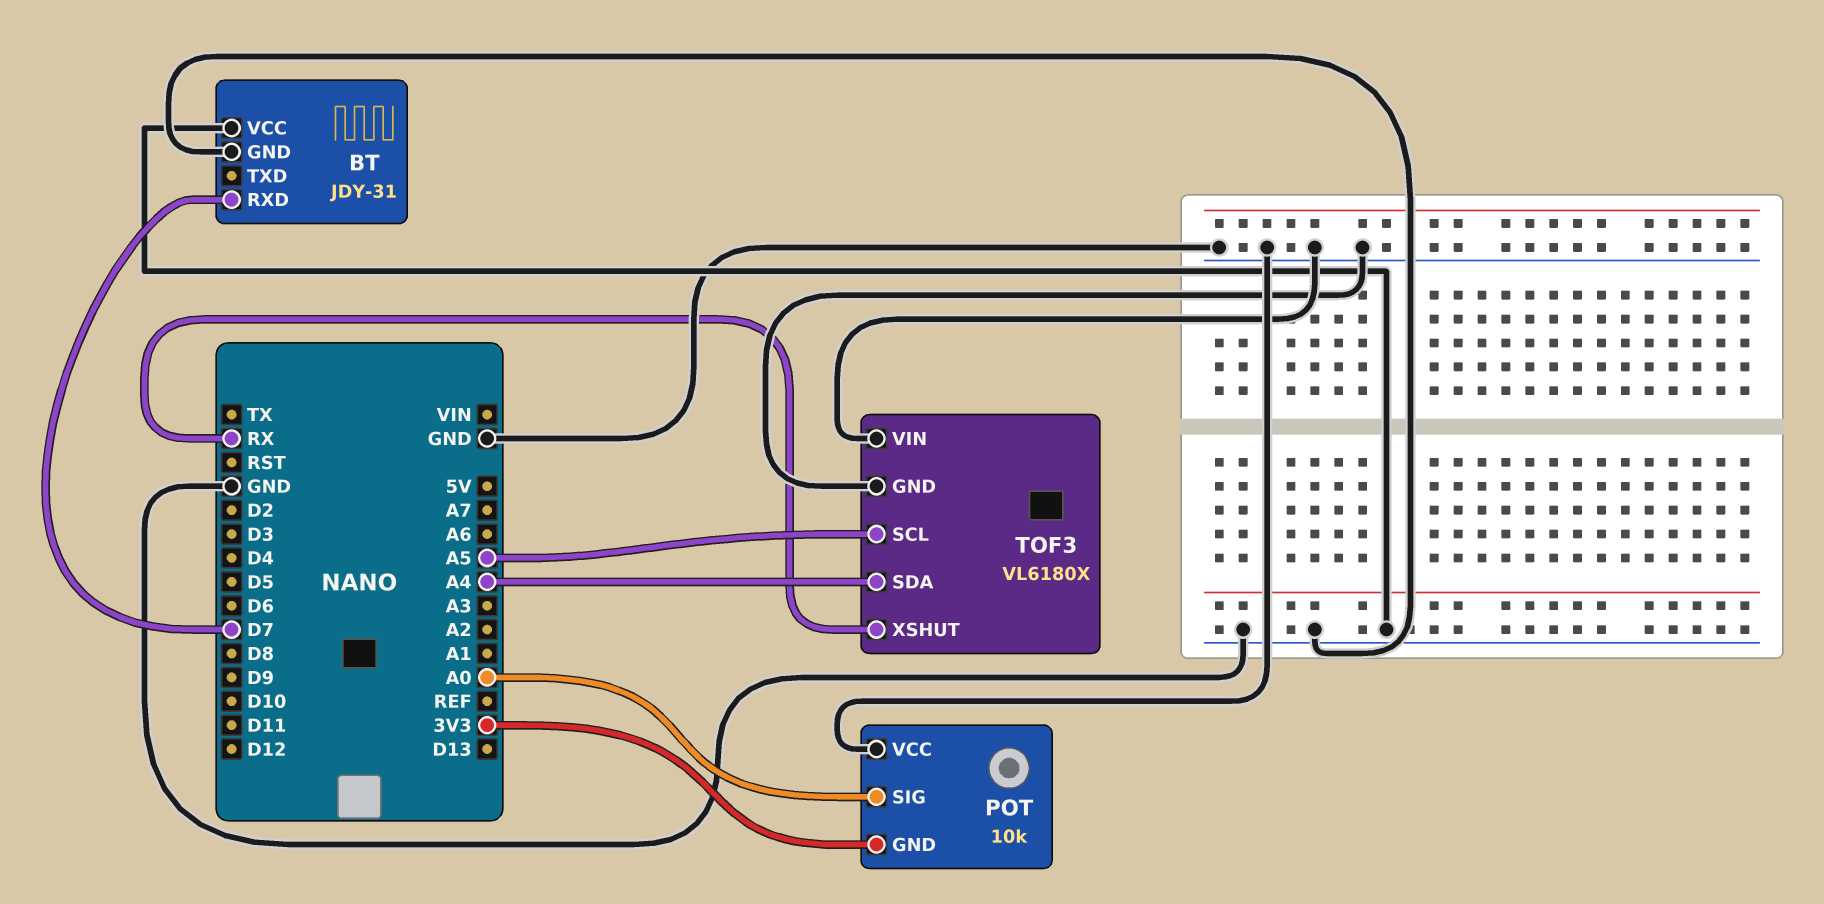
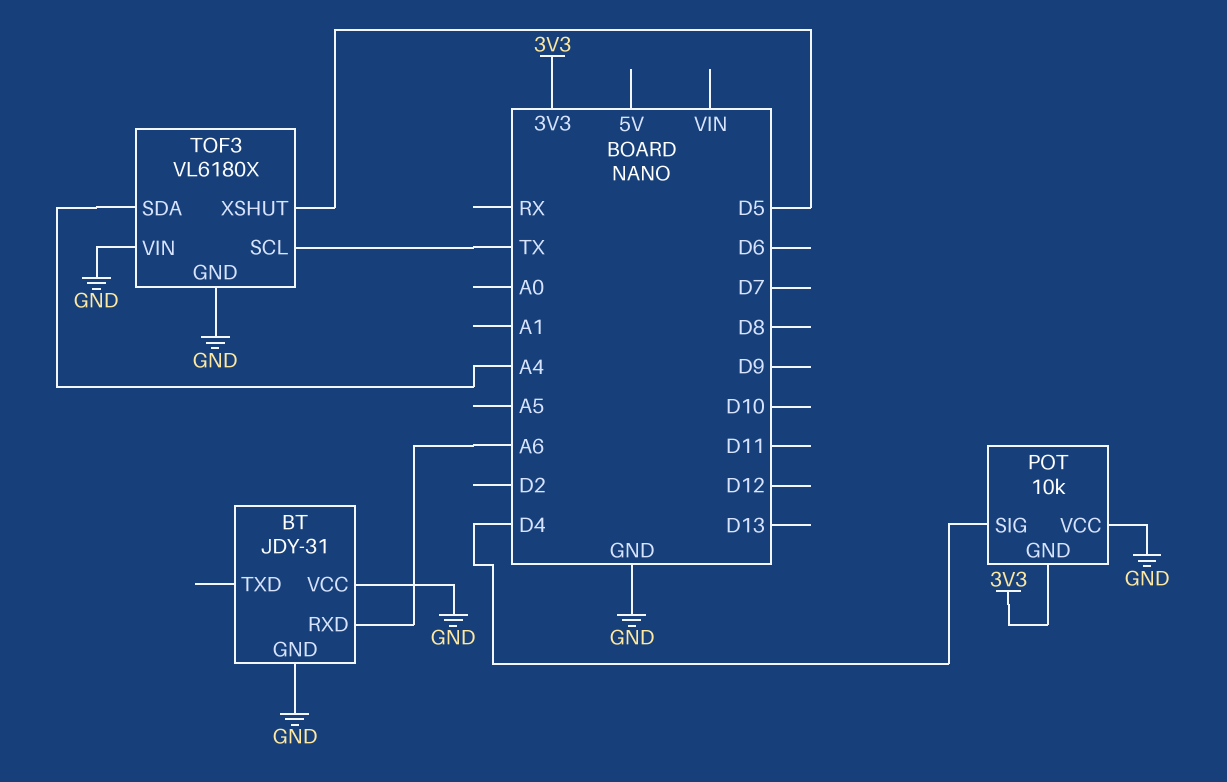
BT pin RXD: D7 -> A6
POT pin SIG: A0 -> D4
TOF3 pin SCL: A5 -> TX
TOF3 pin XSHUT: RX -> D5

